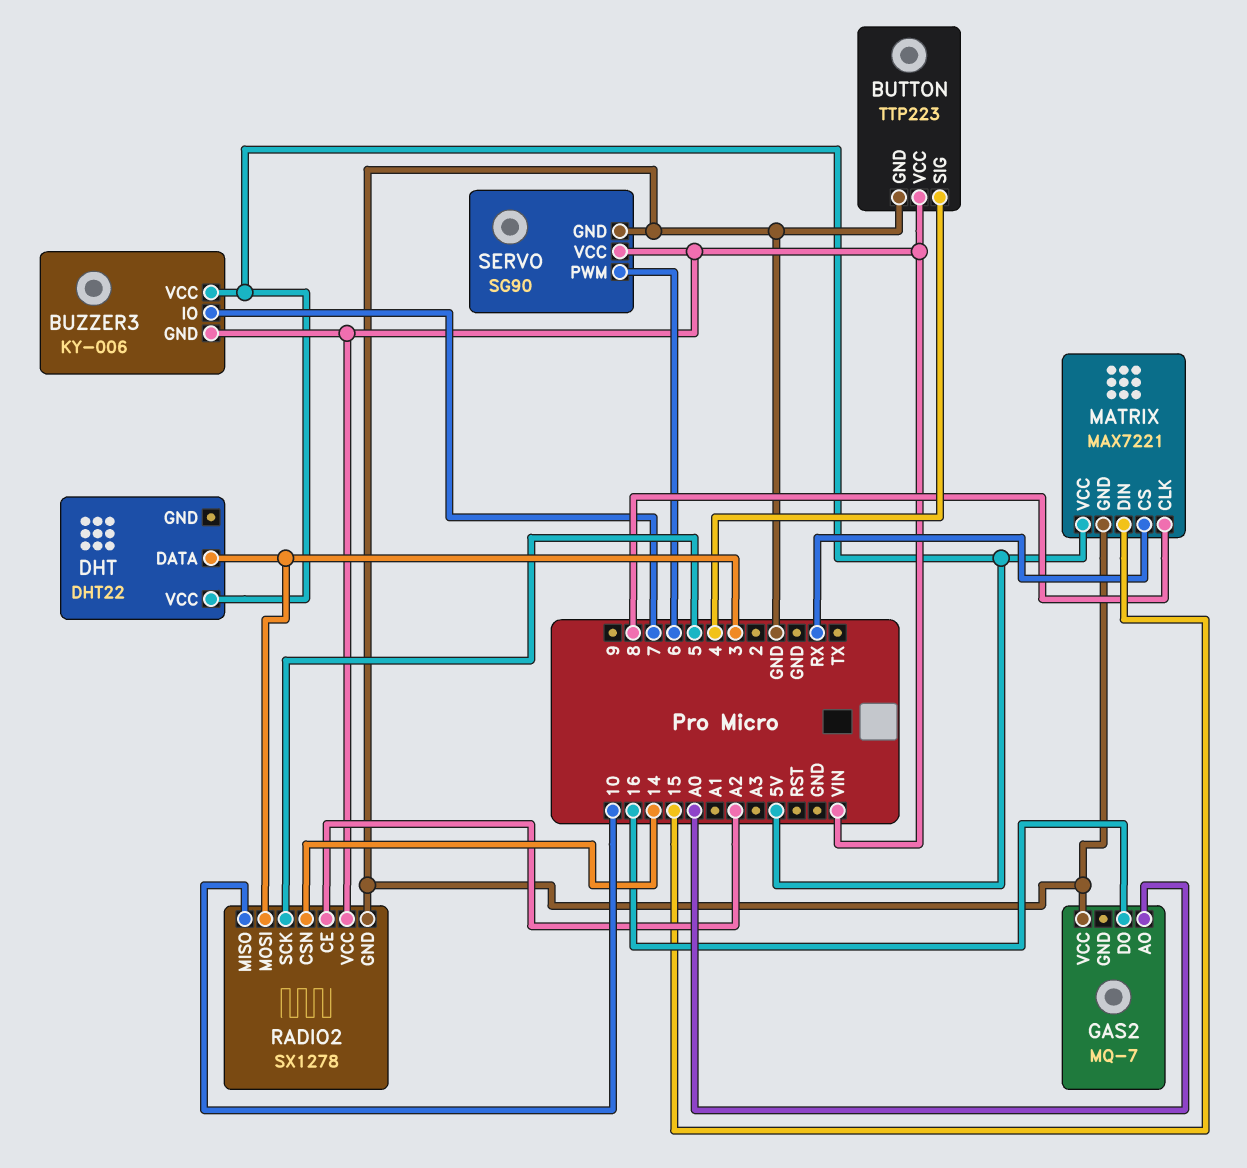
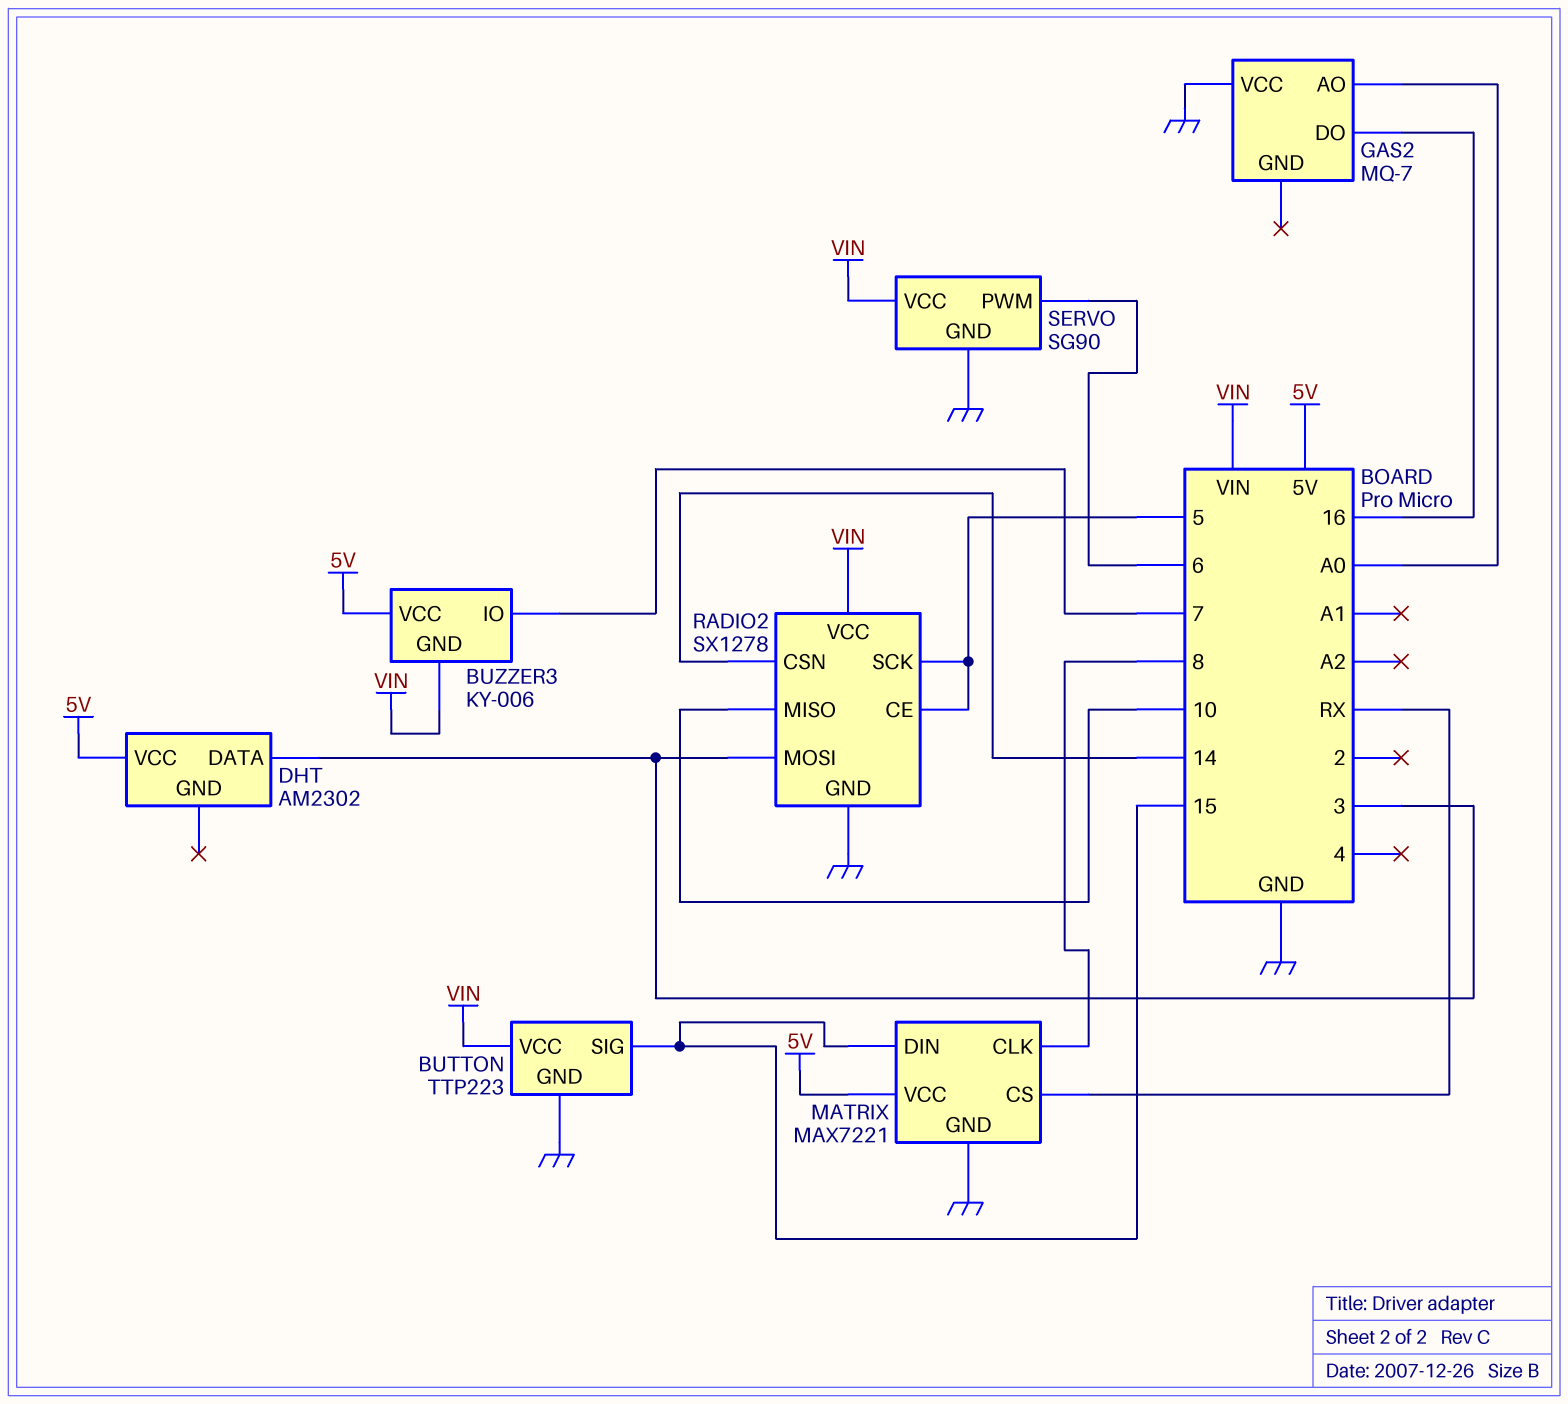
BUTTON pin SIG: 4 -> 15
DHT: DHT22 -> AM2302
RADIO2 pin CE: A2 -> 5

